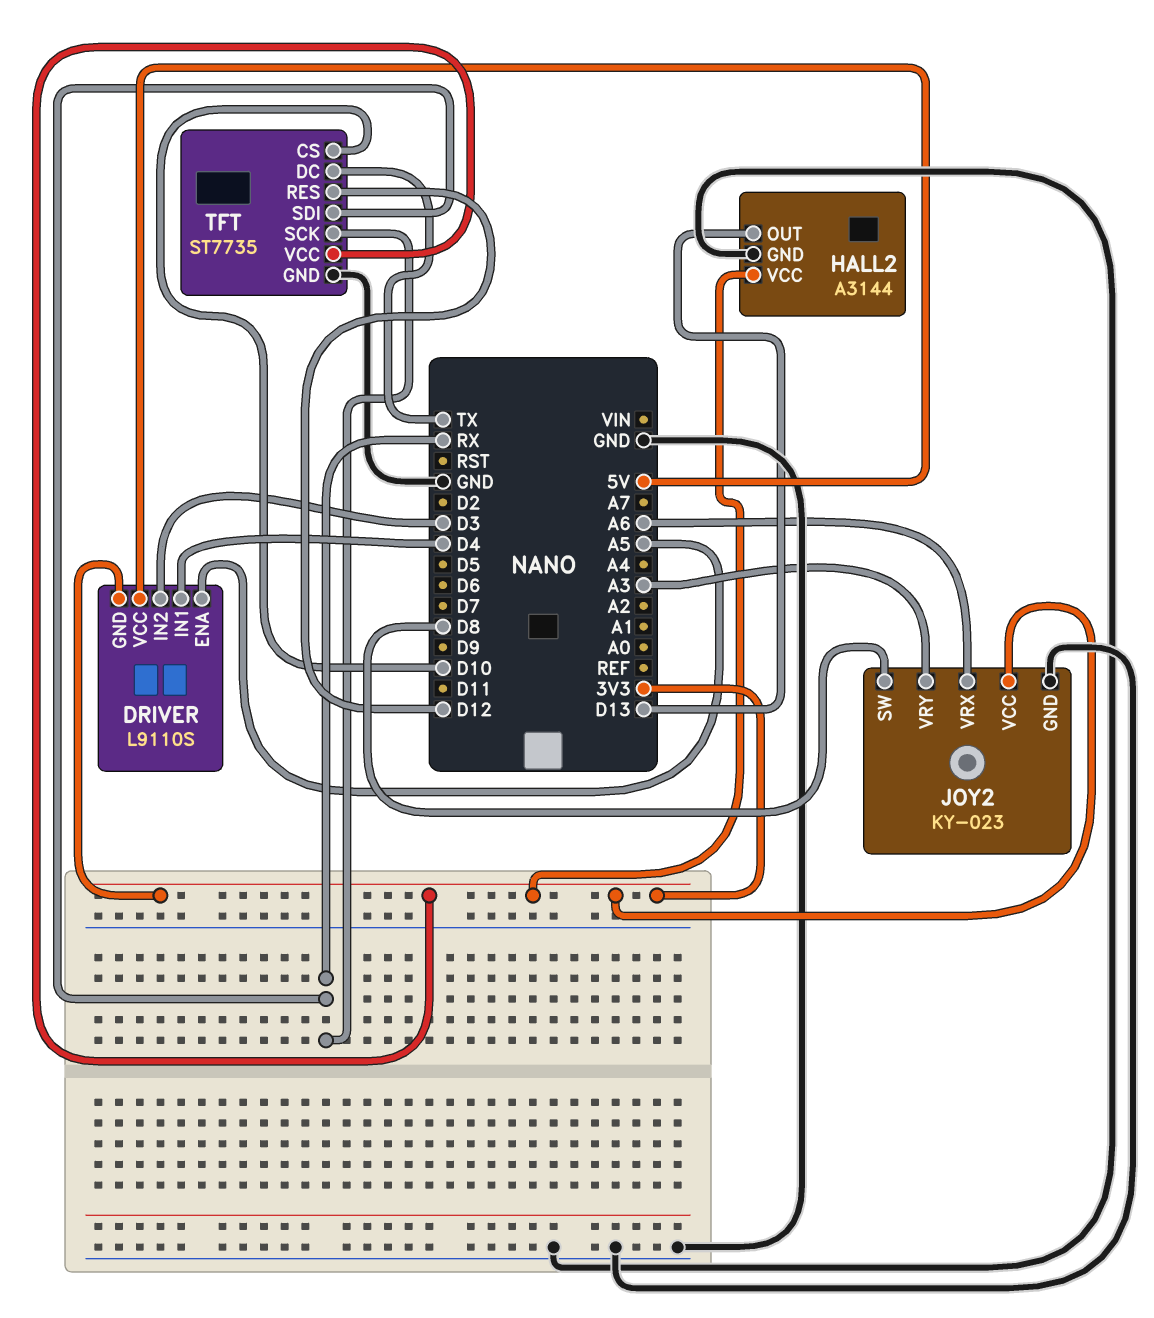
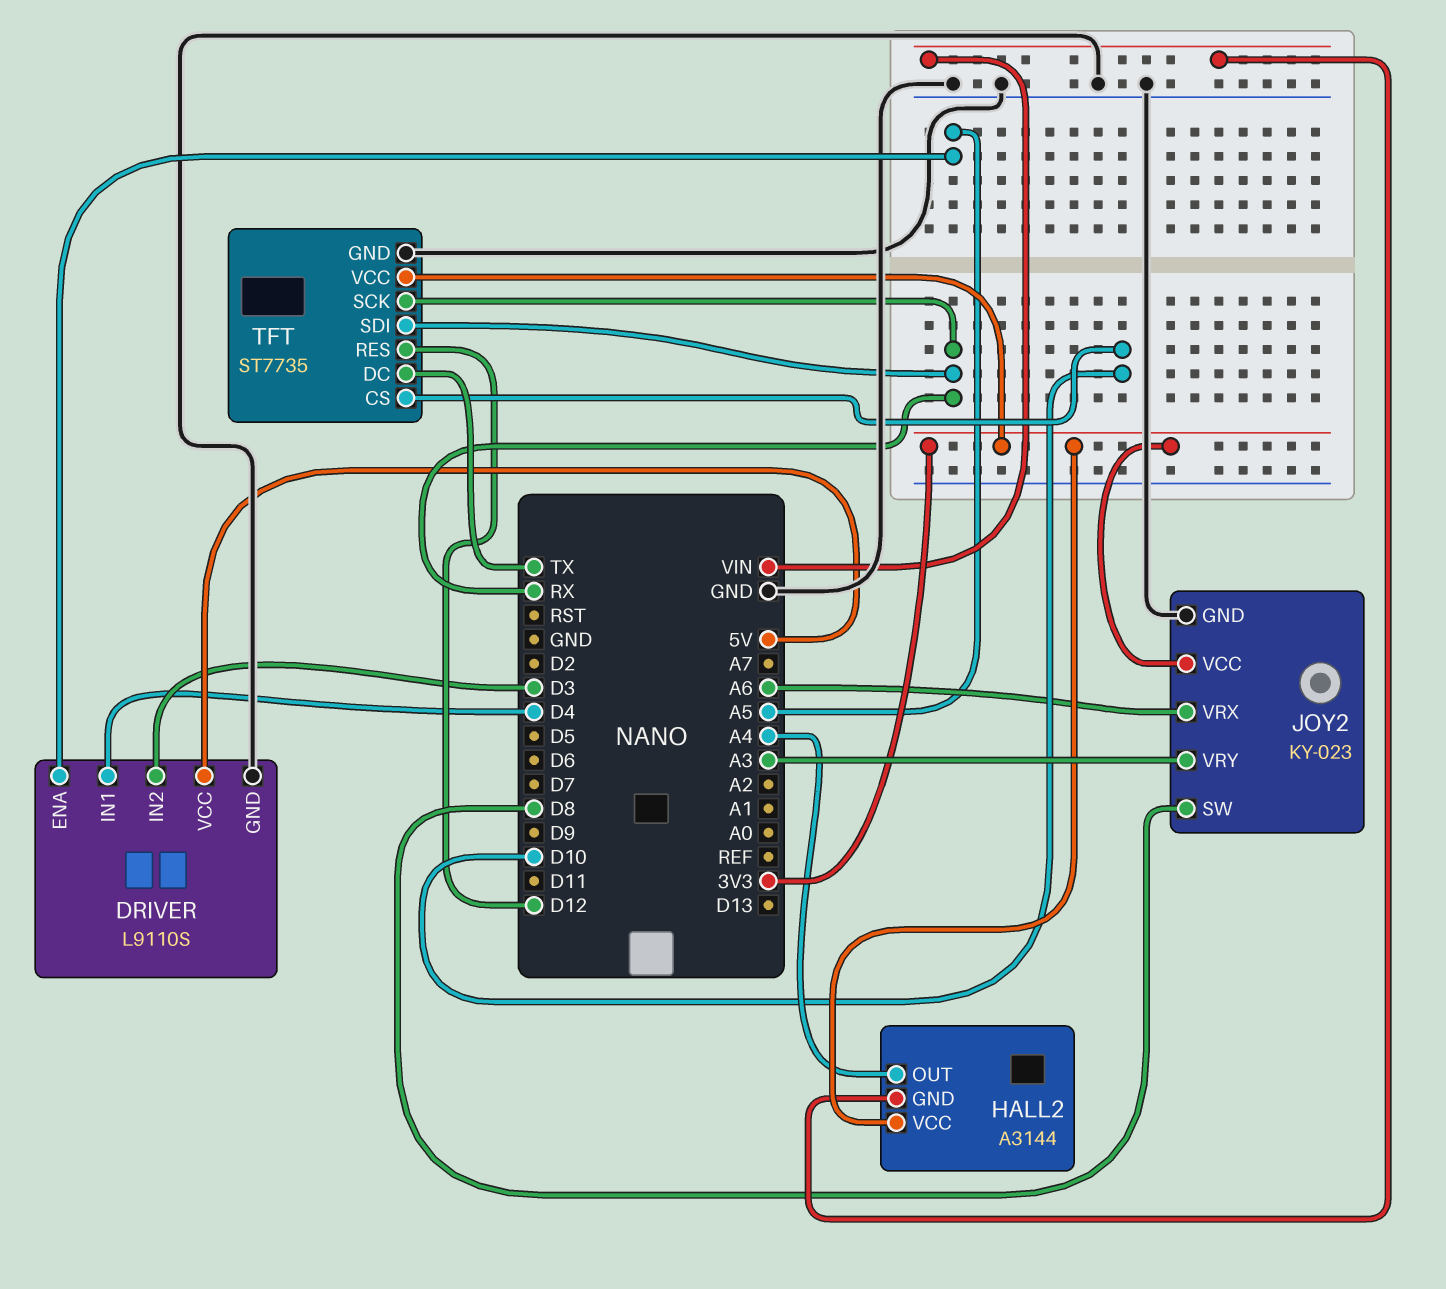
DRIVER pin GND: 3V3 -> GND
HALL2 pin GND: GND -> VIN
HALL2 pin OUT: D13 -> A4

